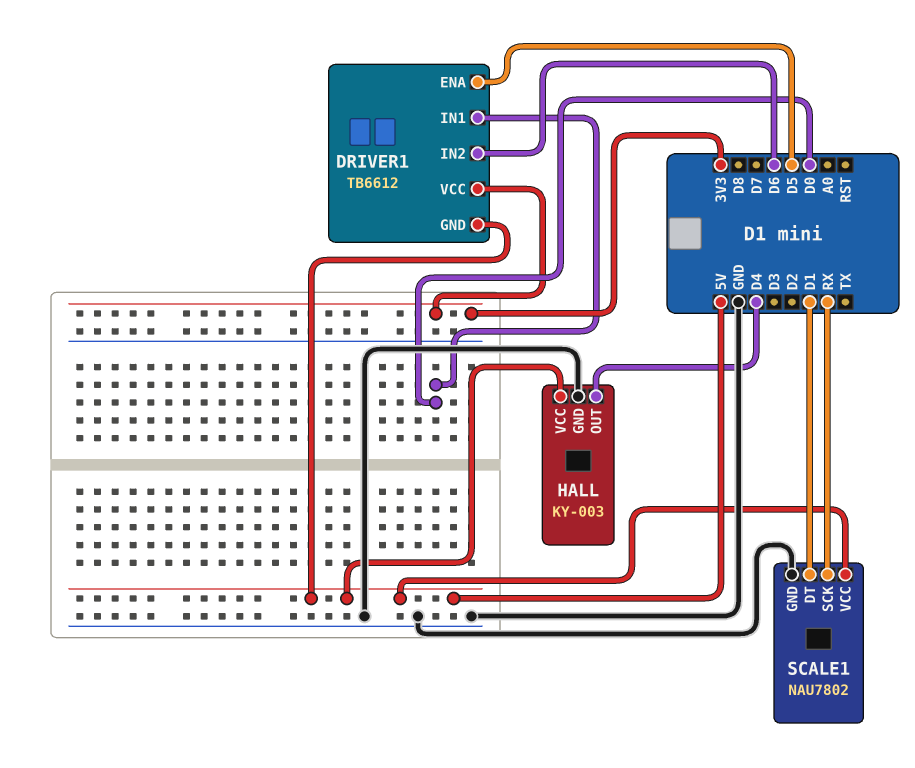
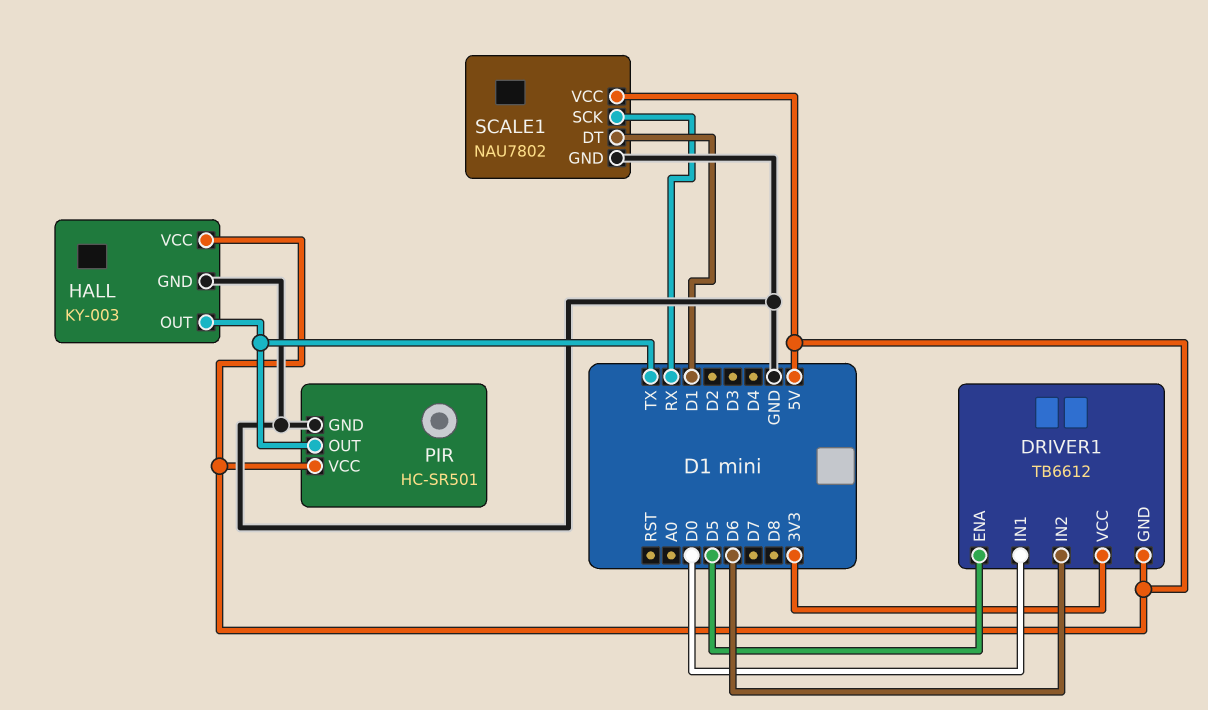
HALL pin OUT: D4 -> TX
PIR: none -> HC-SR501
PIR pin GND: none -> GND
PIR pin OUT: none -> TX
PIR pin VCC: none -> 5V

